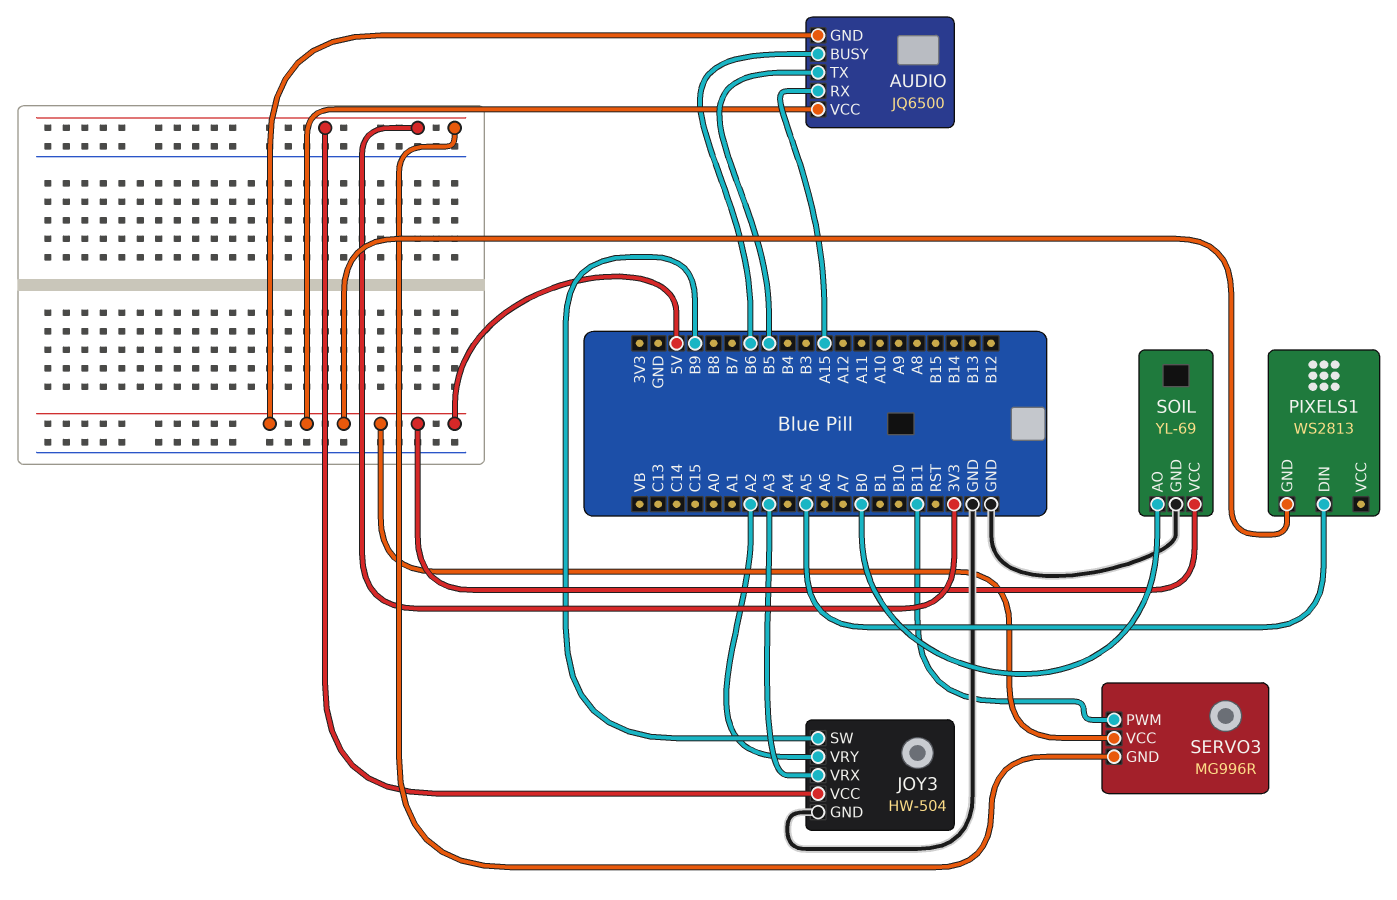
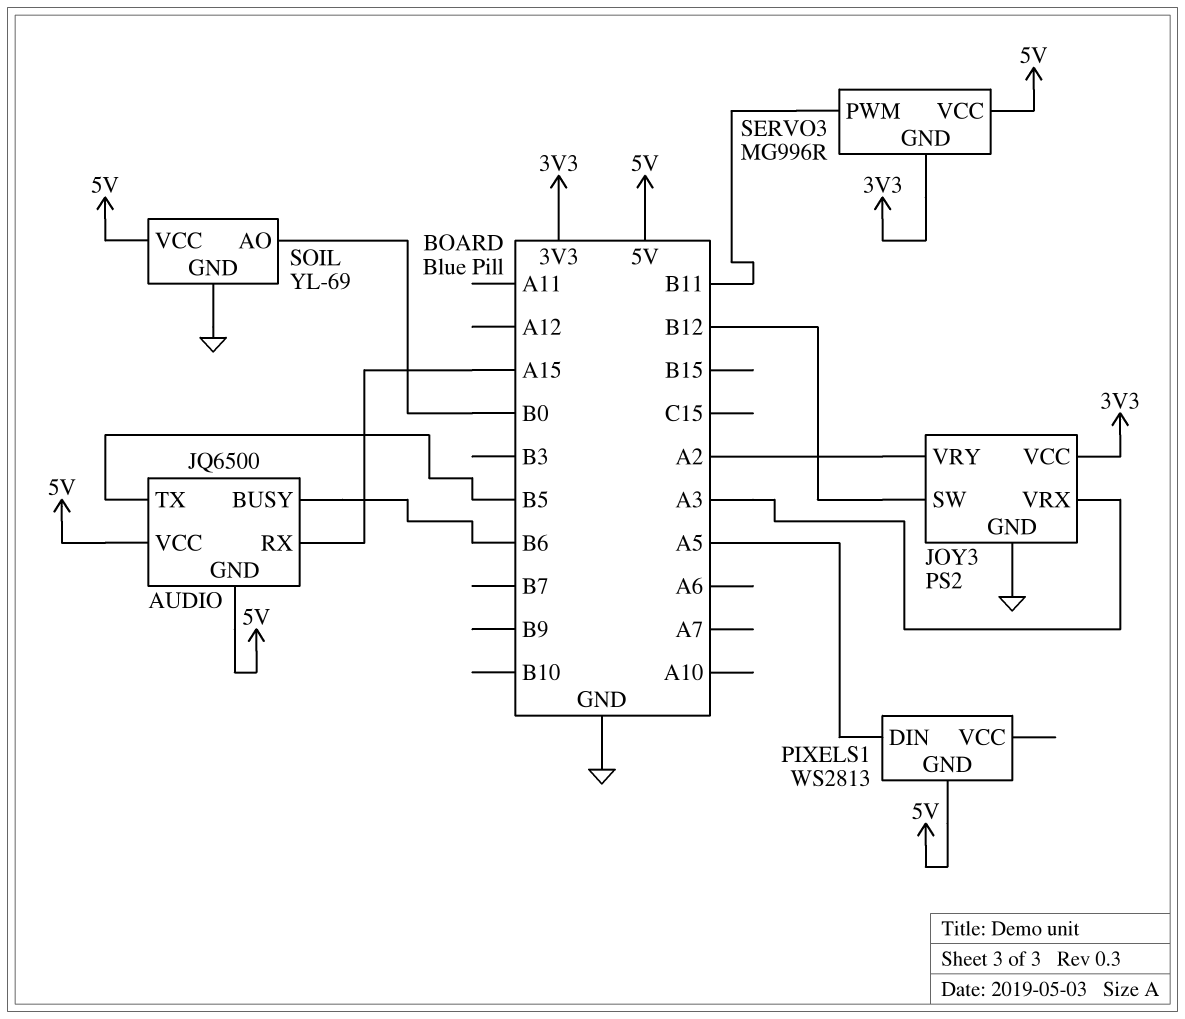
JOY3: HW-504 -> PS2
JOY3 pin SW: B9 -> B12

